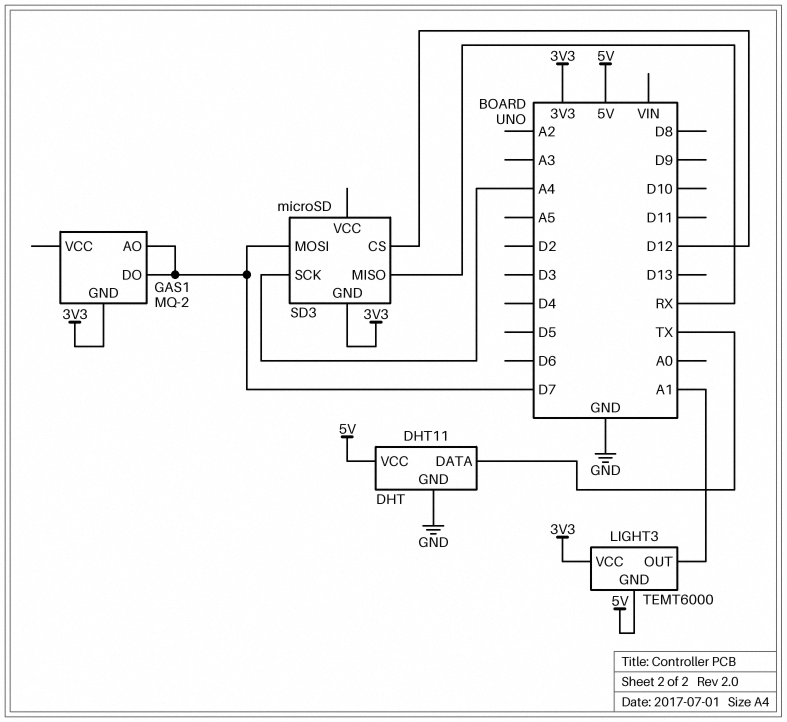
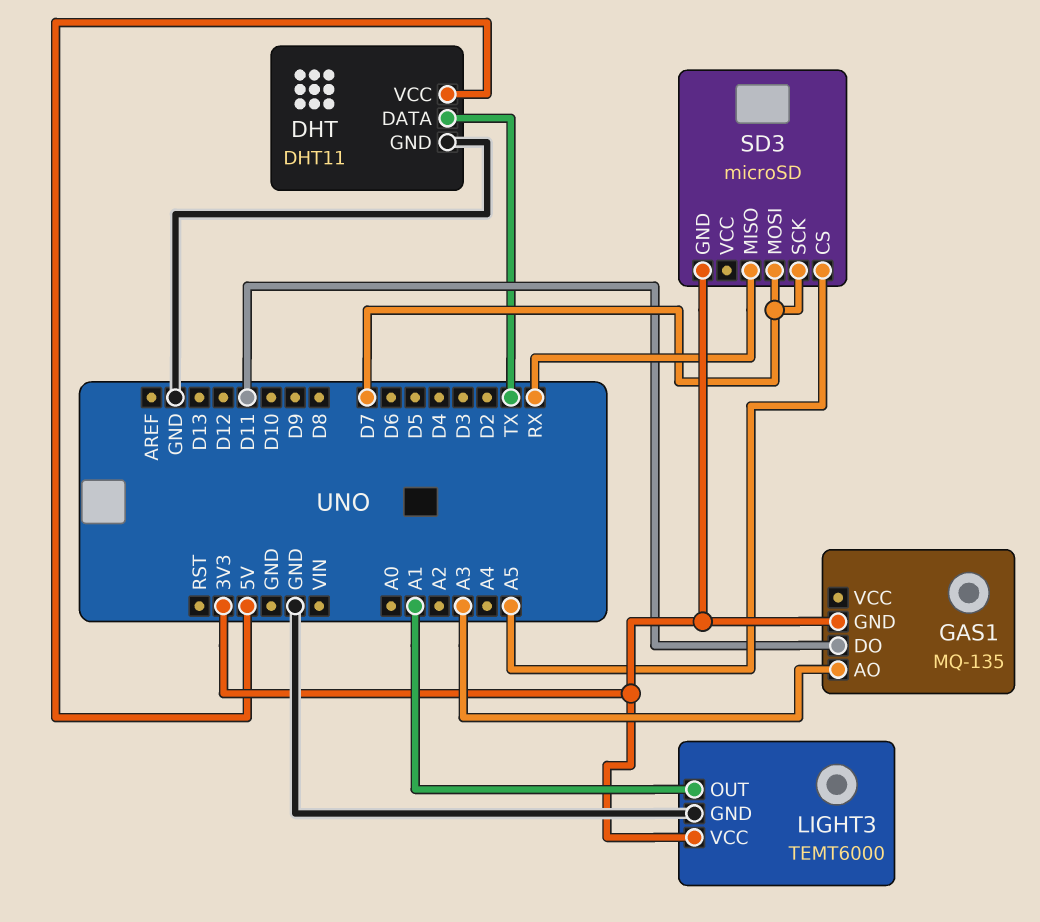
GAS1: MQ-2 -> MQ-135
GAS1 pin AO: D7 -> A3
GAS1 pin DO: D7 -> D11
LIGHT3 pin GND: 5V -> GND
SD3 pin CS: D12 -> A5
SD3 pin SCK: A4 -> D7

